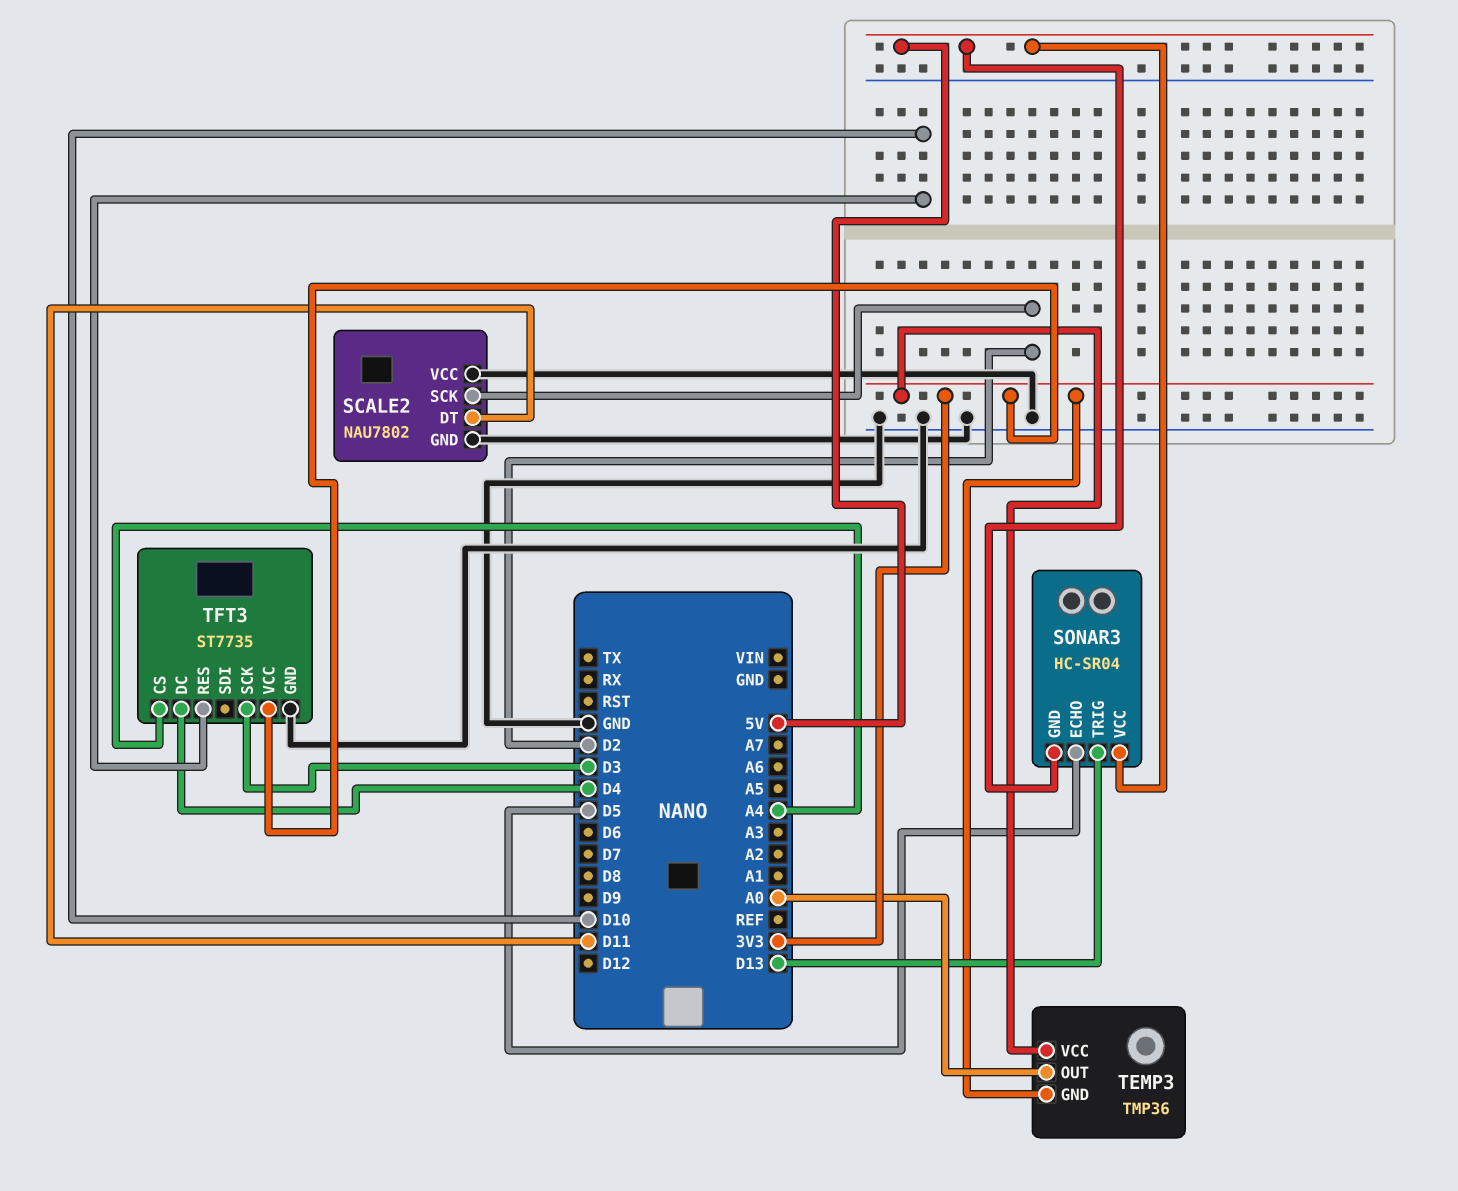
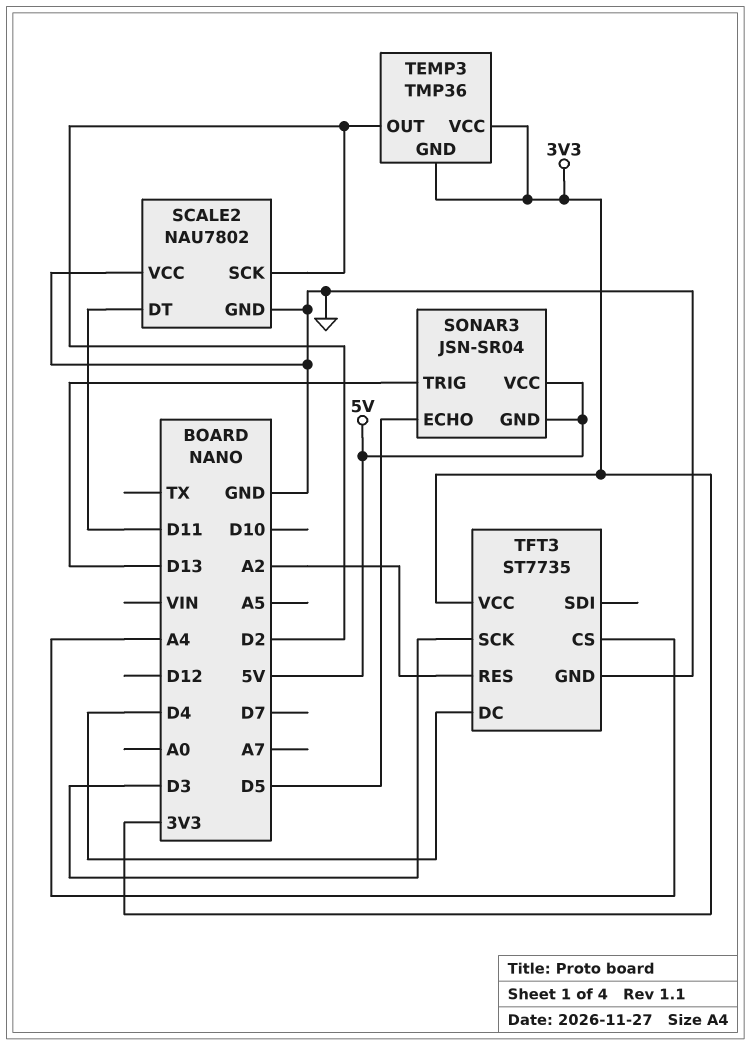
SONAR3: HC-SR04 -> JSN-SR04
TEMP3 pin OUT: A0 -> D2
TFT3 pin RES: D10 -> A2

